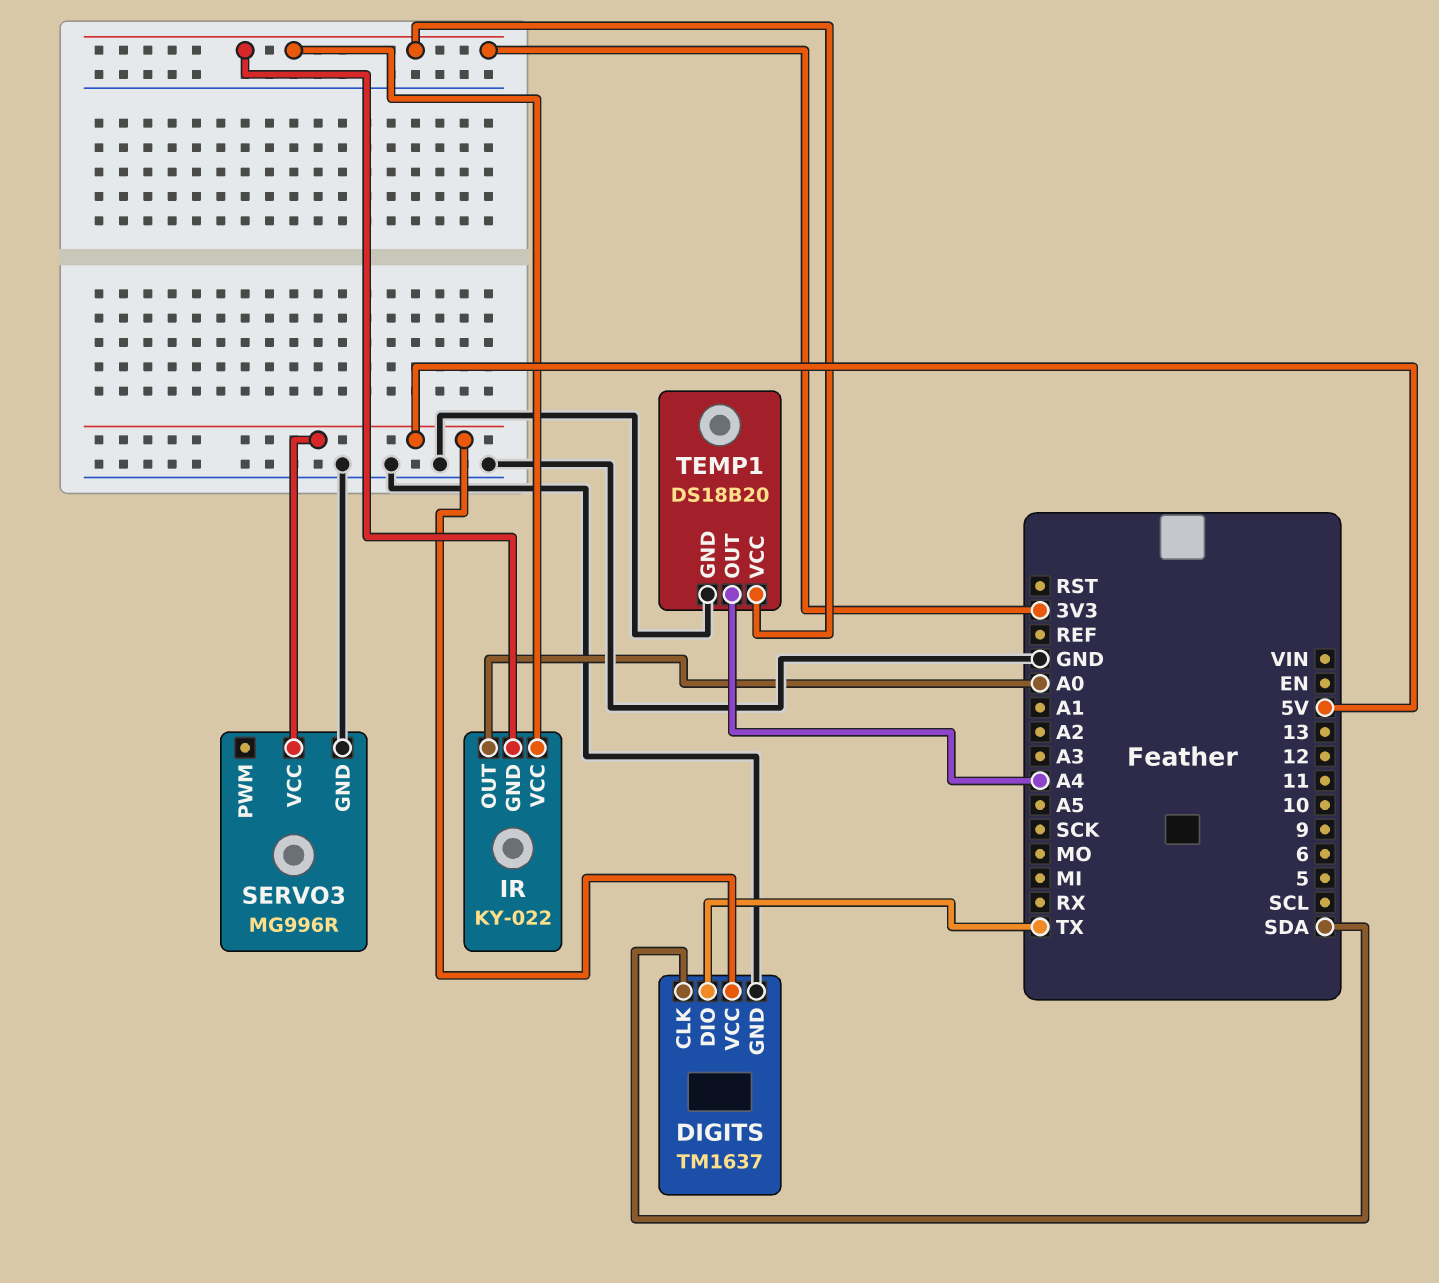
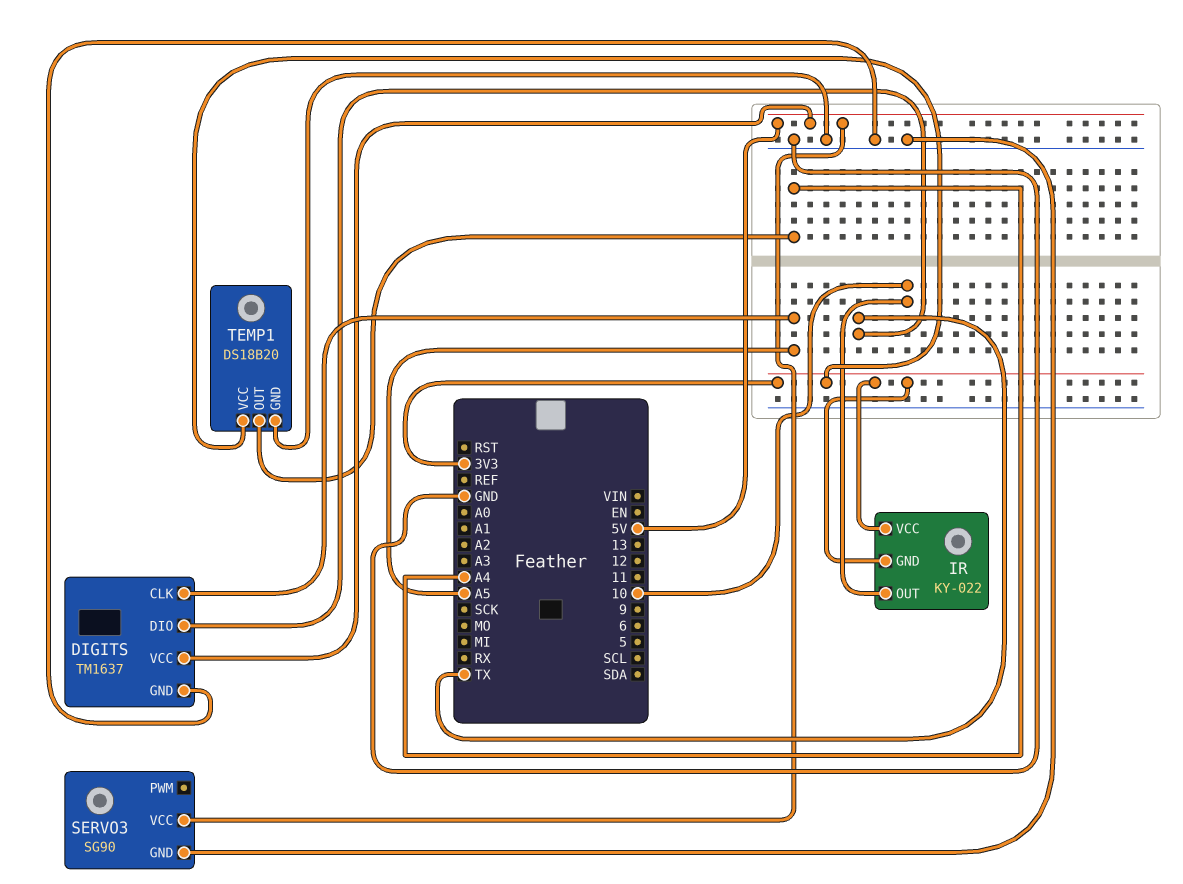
DIGITS pin CLK: SDA -> A5
IR pin OUT: A0 -> 10
SERVO3: MG996R -> SG90

